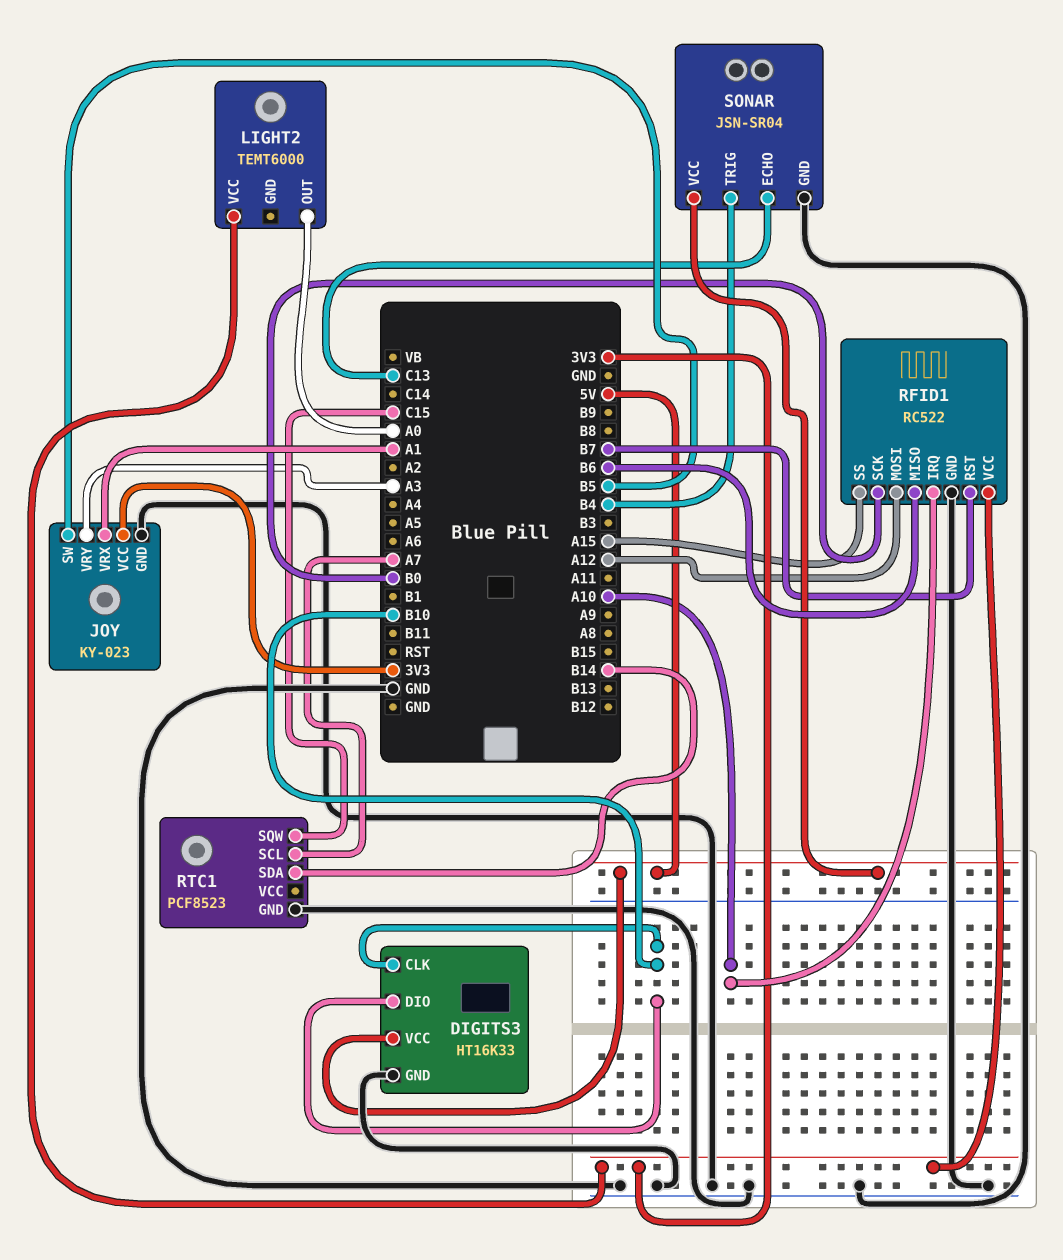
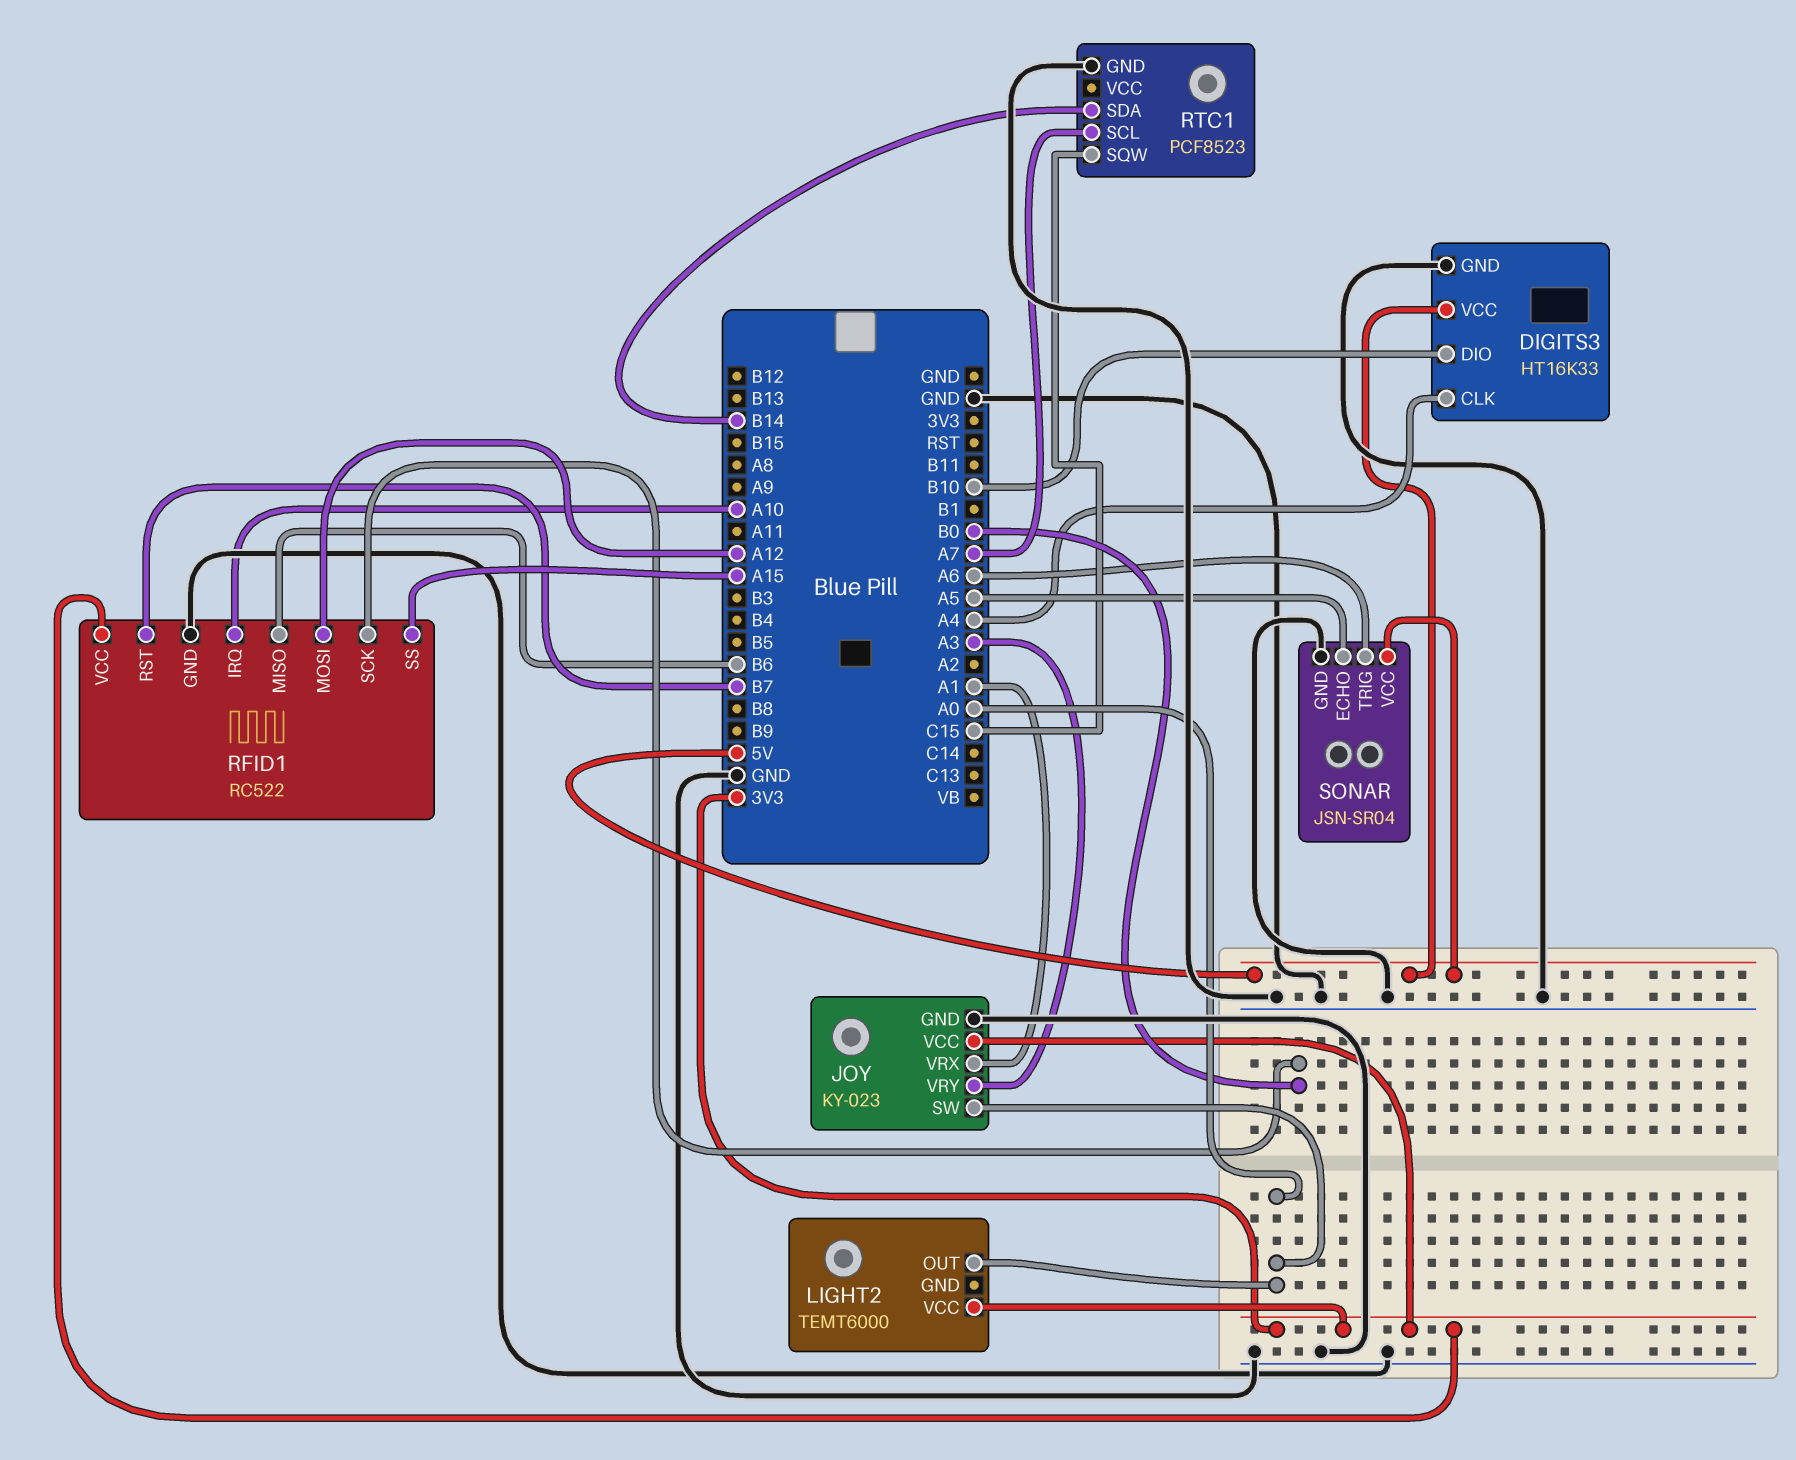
DIGITS3 pin CLK: B10 -> A4
JOY pin SW: B5 -> A0
SONAR pin ECHO: C13 -> A5
SONAR pin TRIG: B4 -> A6

